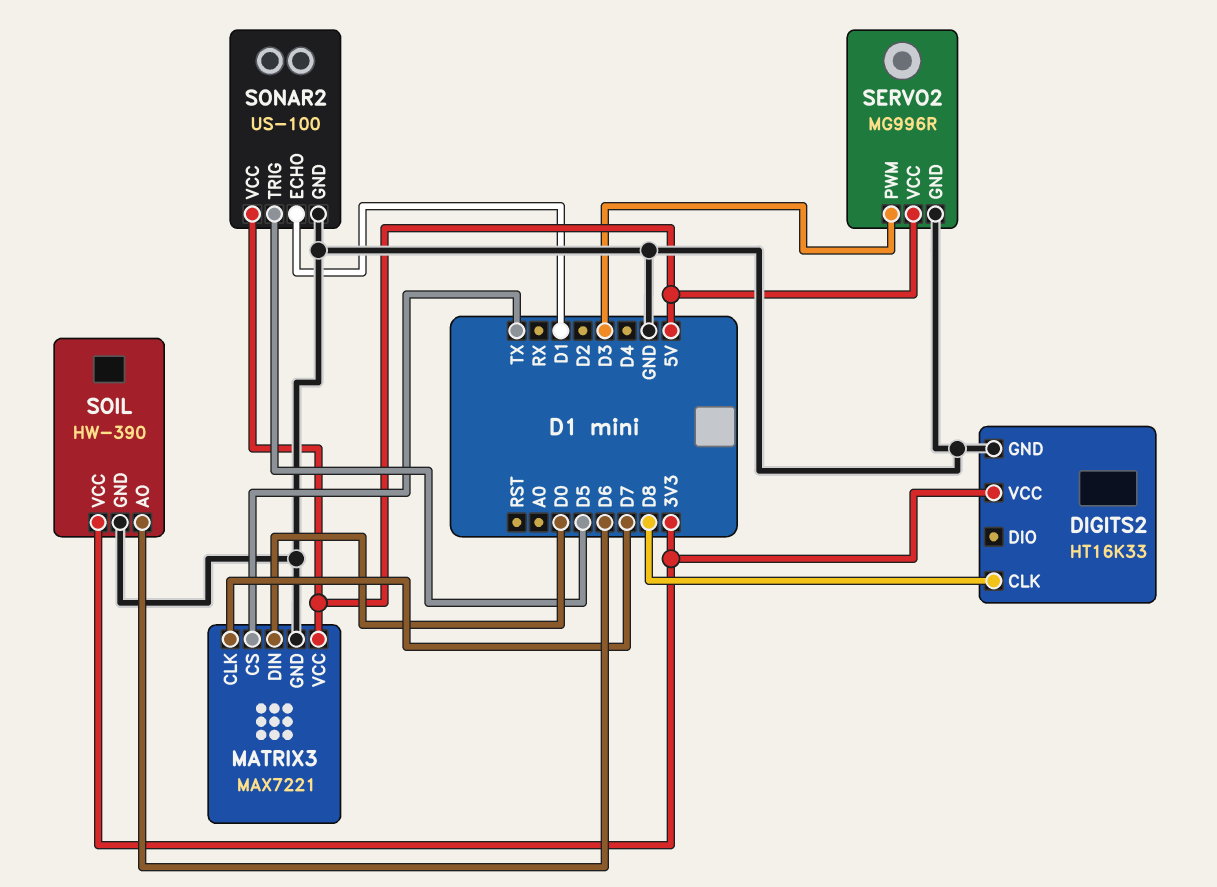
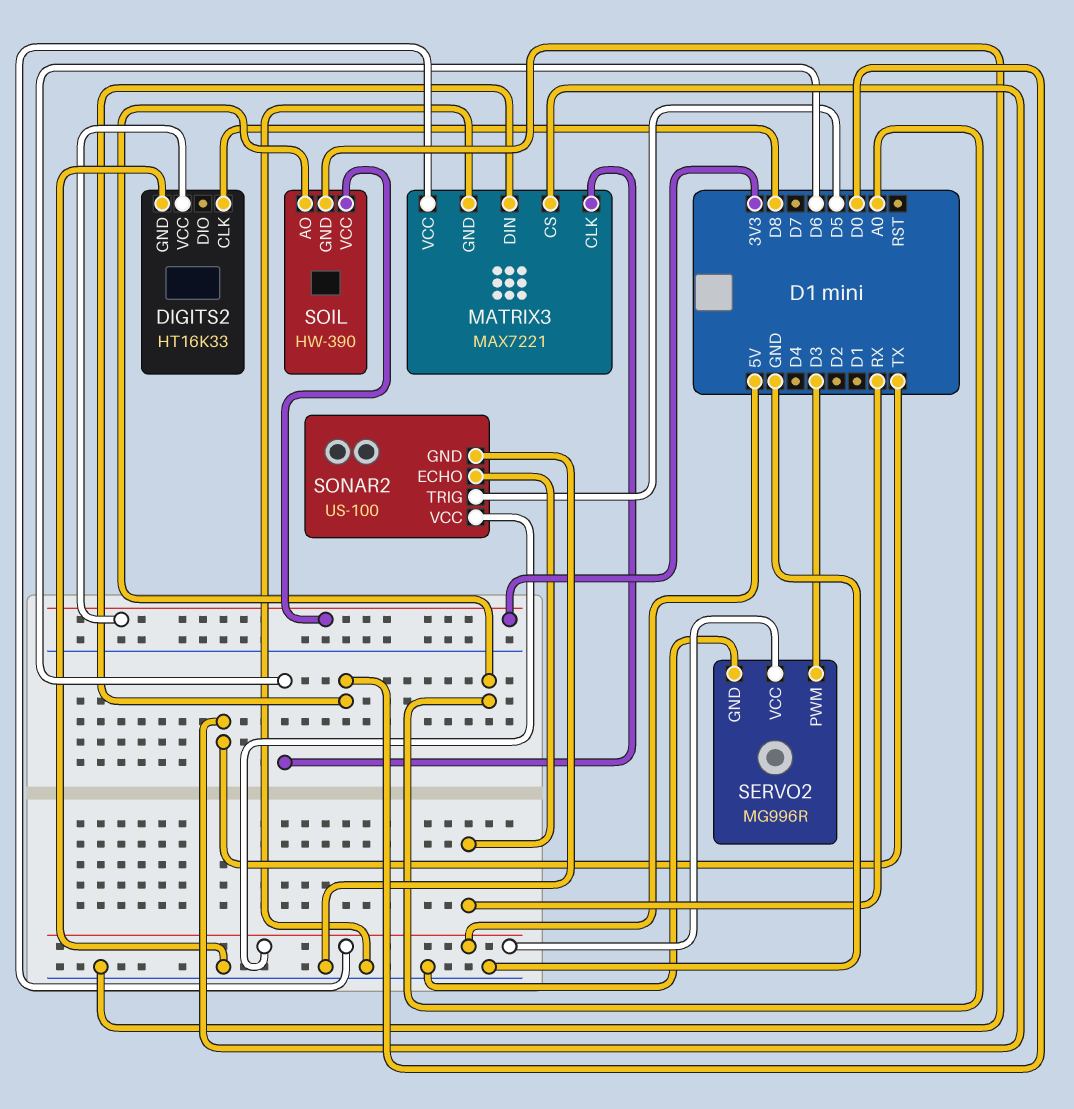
MATRIX3 pin CLK: D7 -> D6
SOIL pin AO: D6 -> A0
SONAR2 pin ECHO: D1 -> RX

